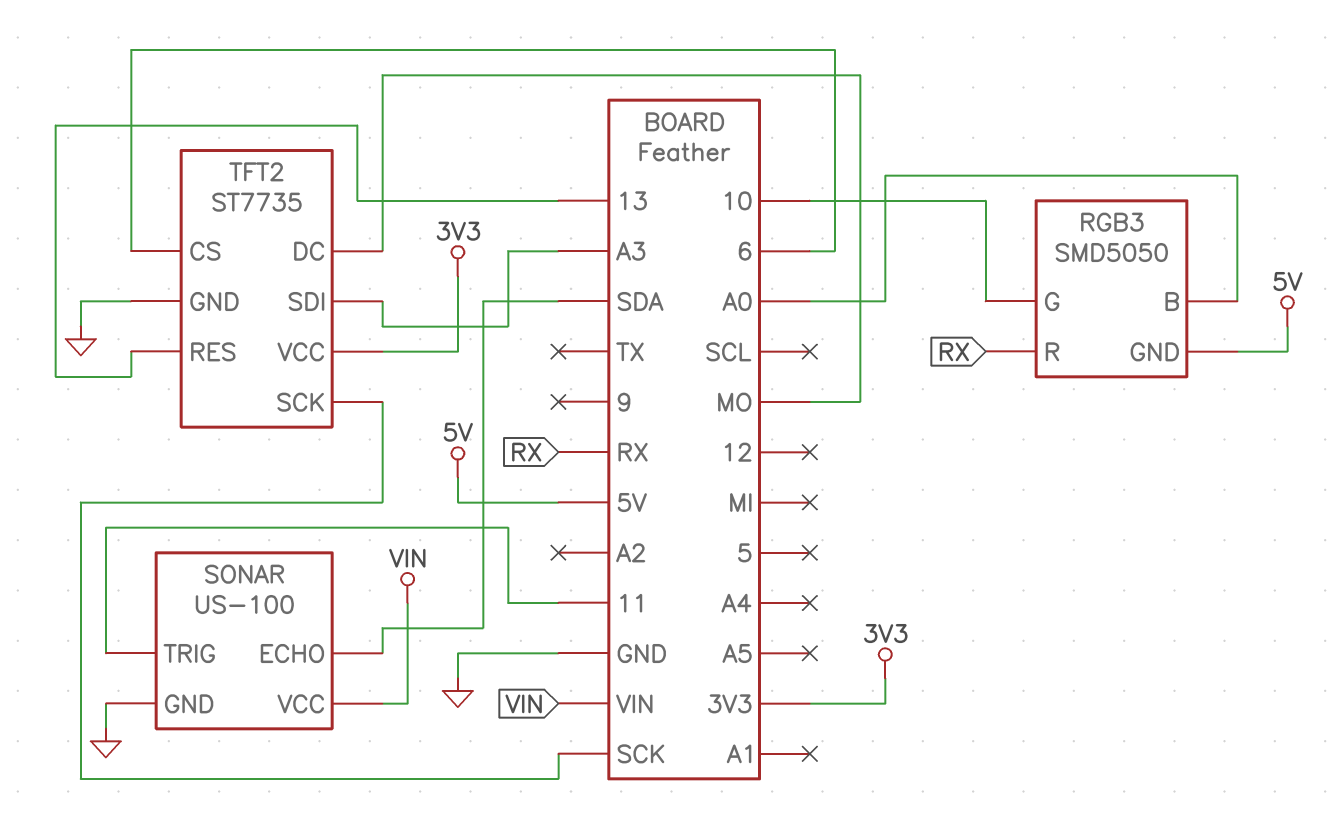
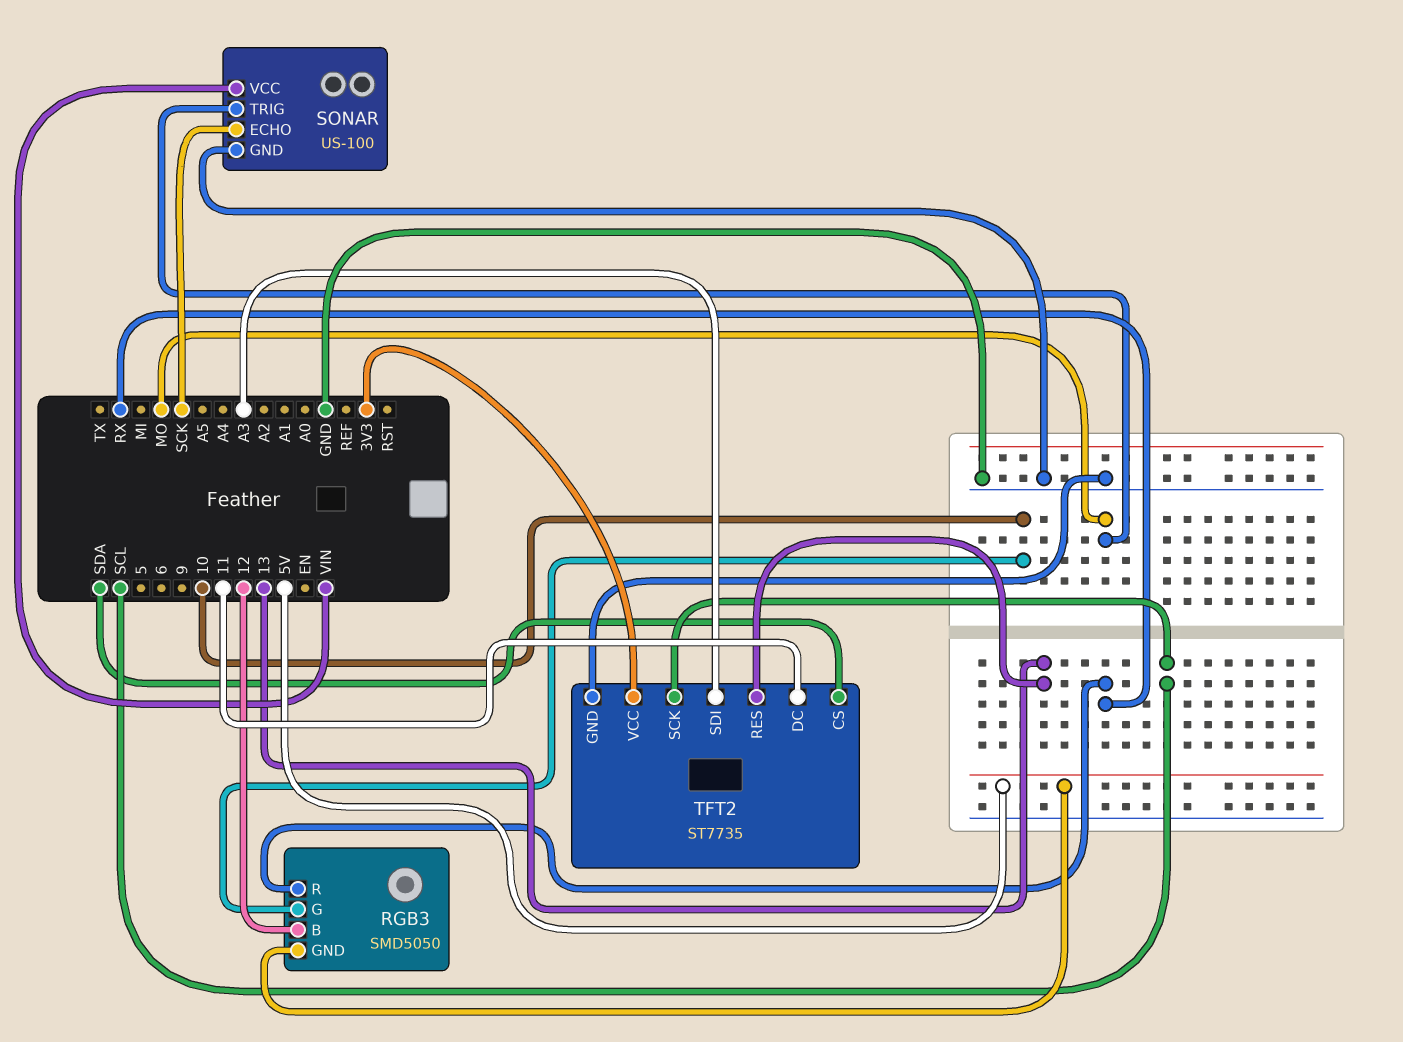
RGB3 pin B: A0 -> 12
SONAR pin ECHO: SDA -> SCK
SONAR pin TRIG: 11 -> MO
TFT2 pin CS: 6 -> SDA
TFT2 pin DC: MO -> 11
TFT2 pin SCK: SCK -> SCL

